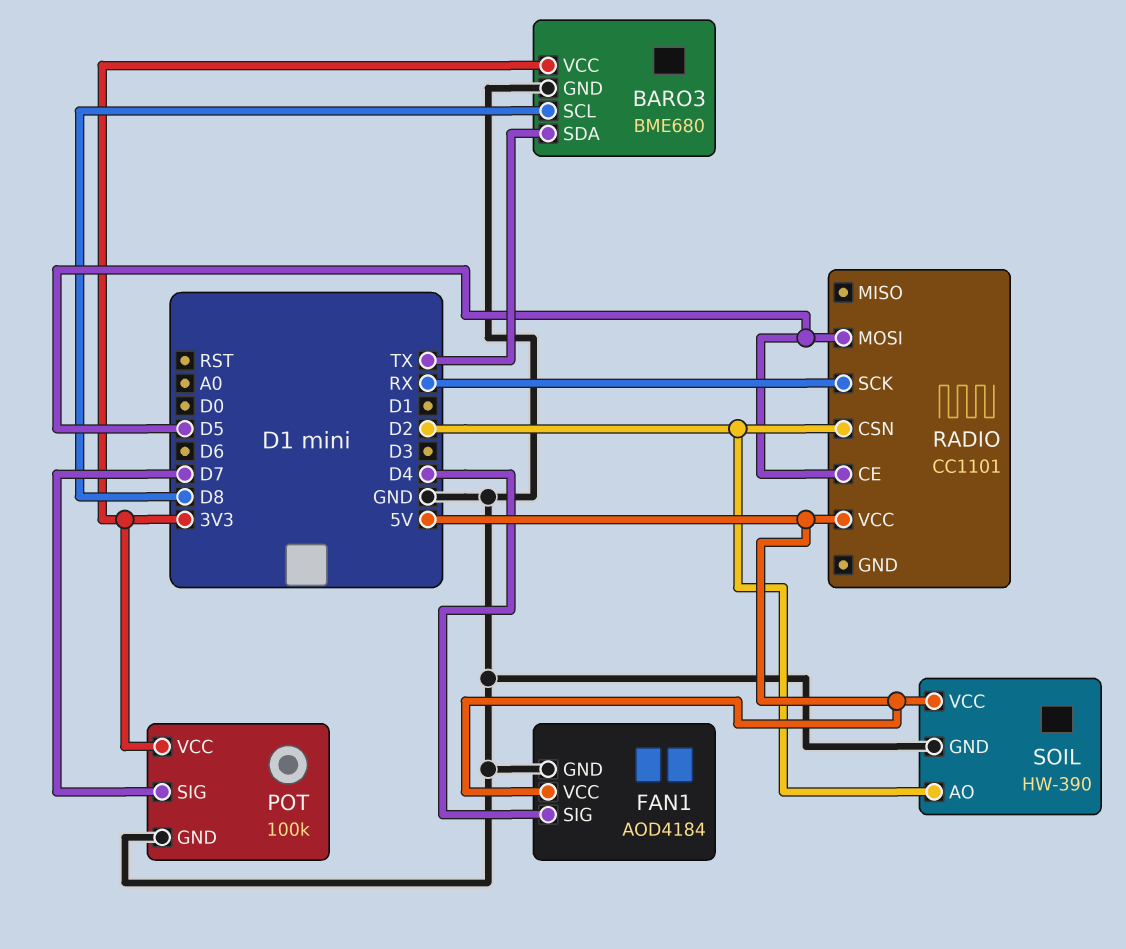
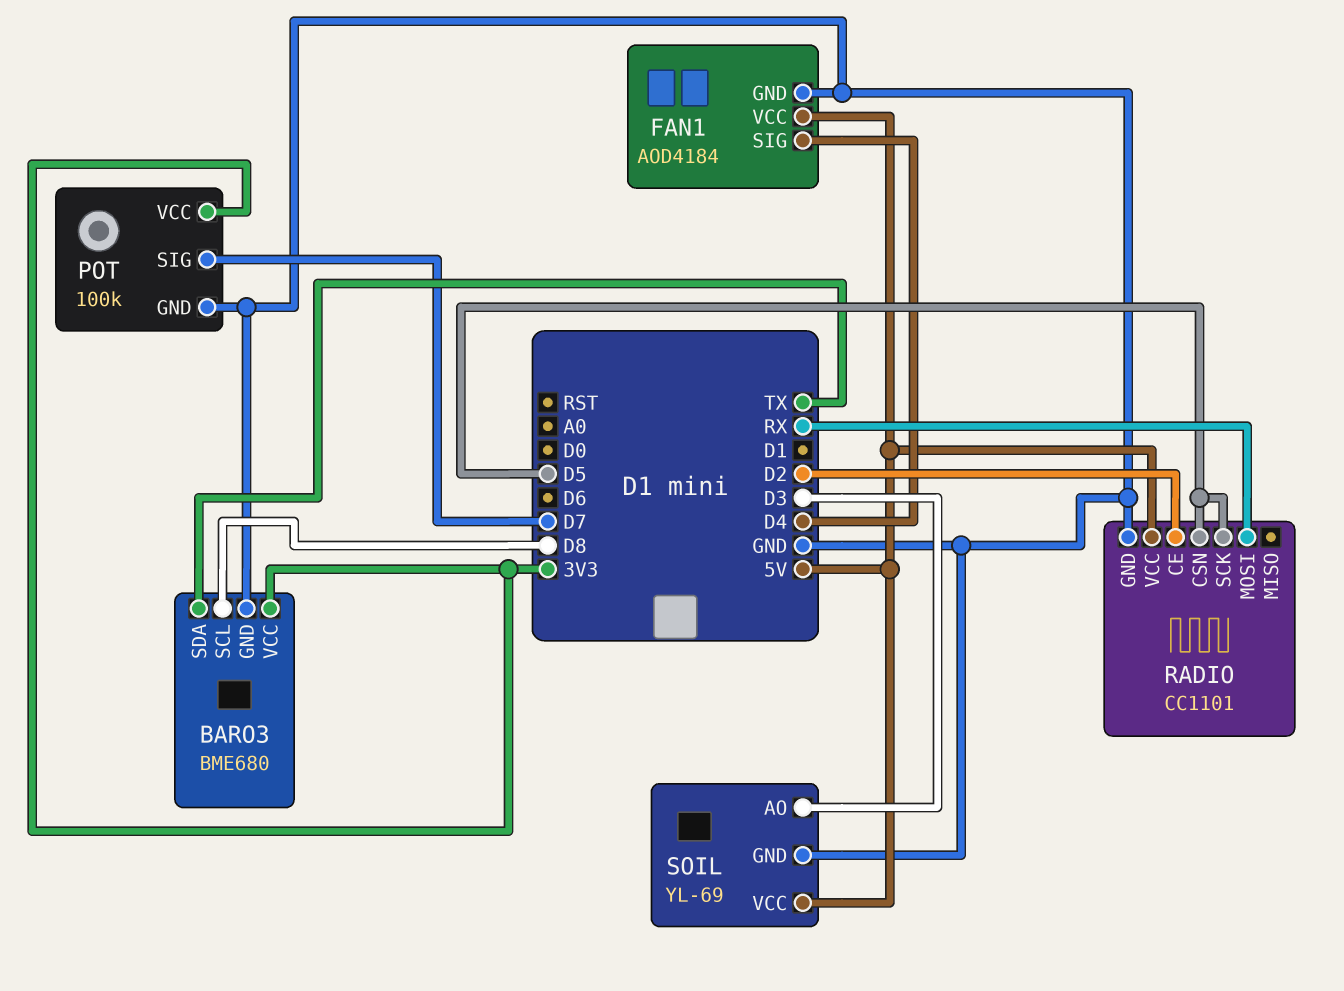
RADIO pin CE: D5 -> D2
RADIO pin CSN: D2 -> D5
RADIO pin GND: none -> GND
RADIO pin MOSI: D5 -> RX
RADIO pin SCK: RX -> D5
SOIL: HW-390 -> YL-69
SOIL pin AO: D2 -> D3

